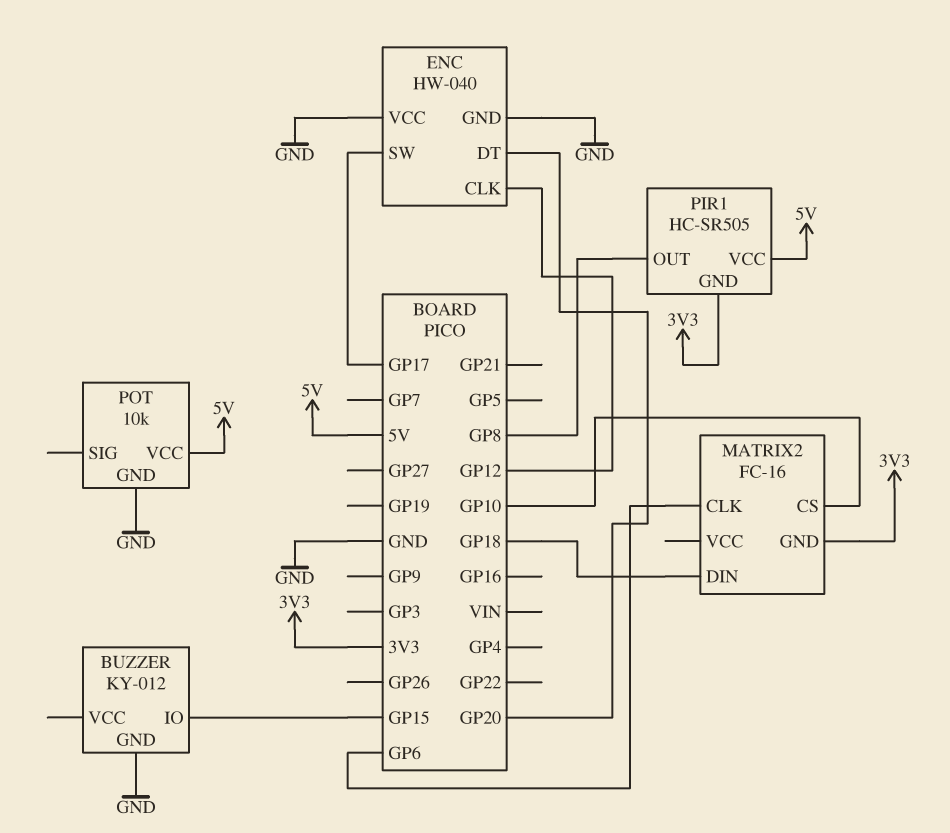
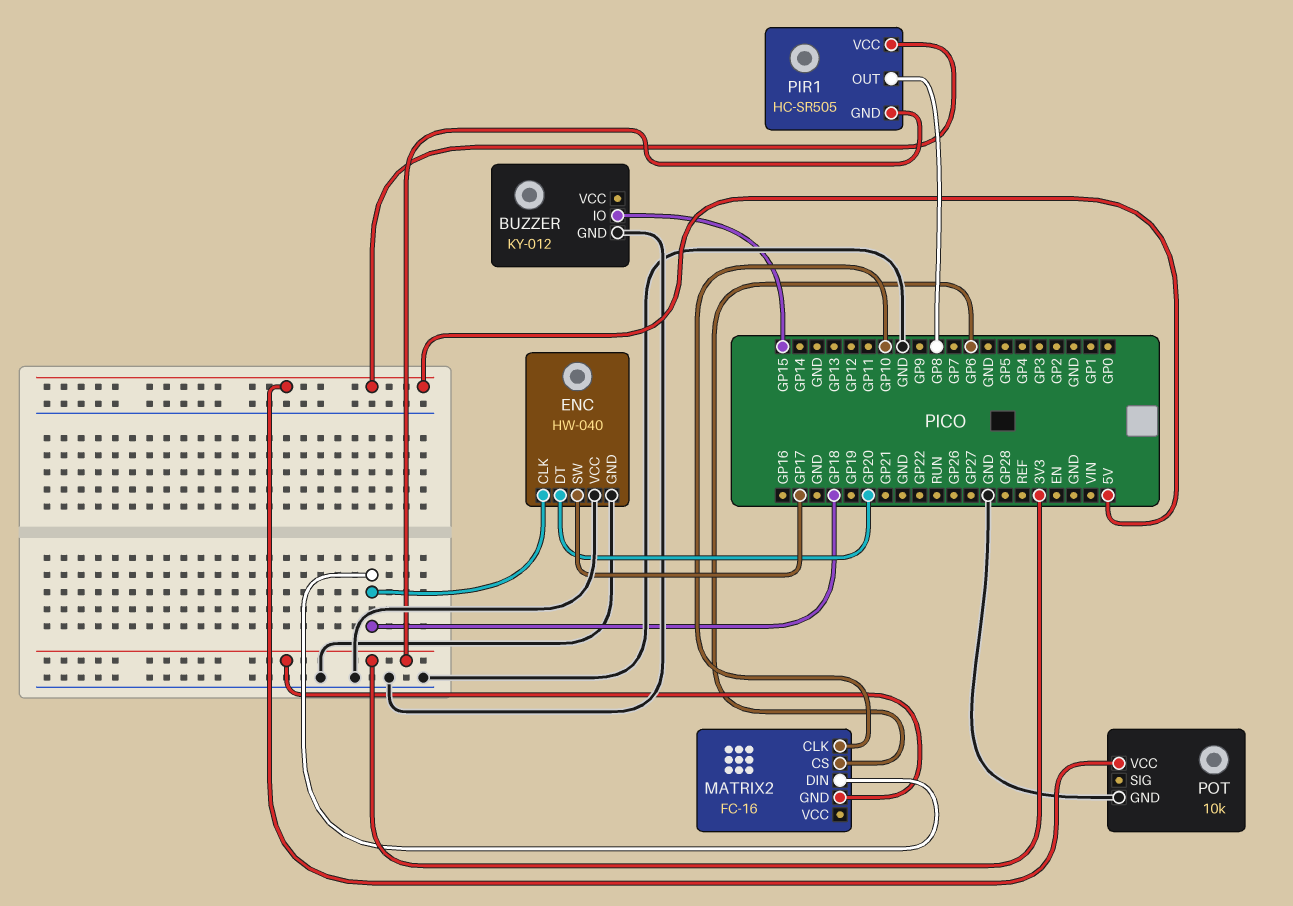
ENC pin CLK: GP12 -> GP18
MATRIX2 pin CLK: GP6 -> GP10
MATRIX2 pin CS: GP10 -> GP6

